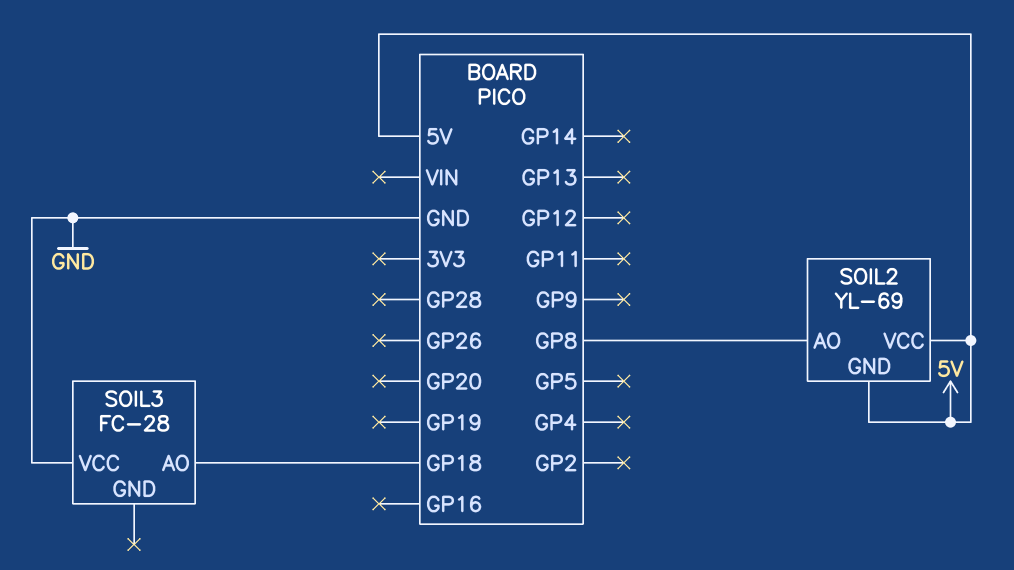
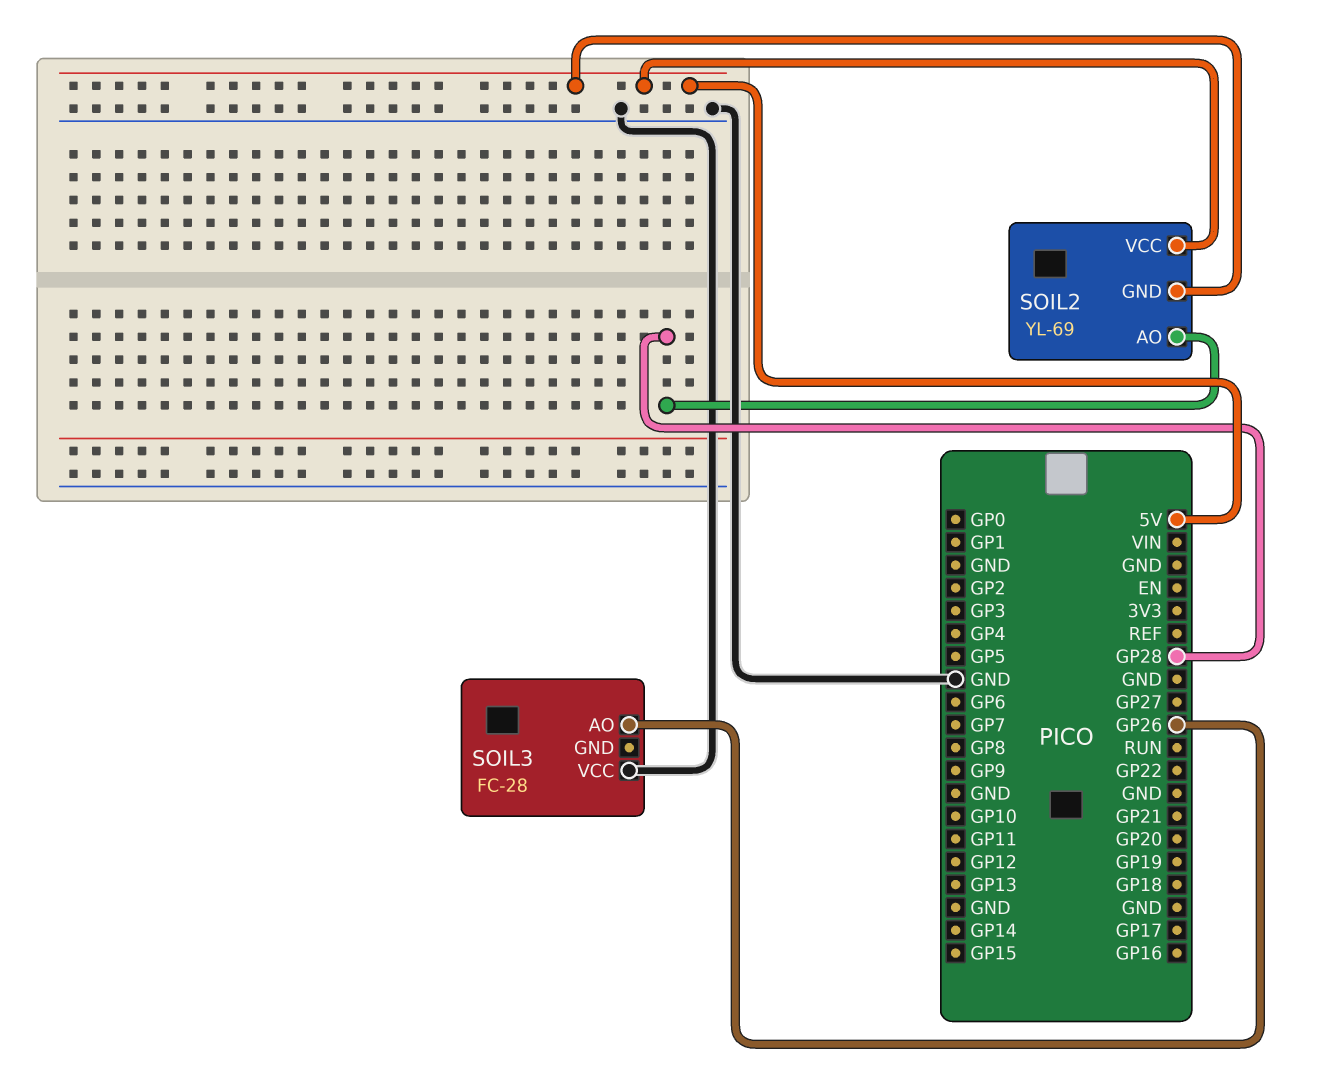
SOIL2 pin AO: GP8 -> GP28
SOIL3 pin AO: GP18 -> GP26

